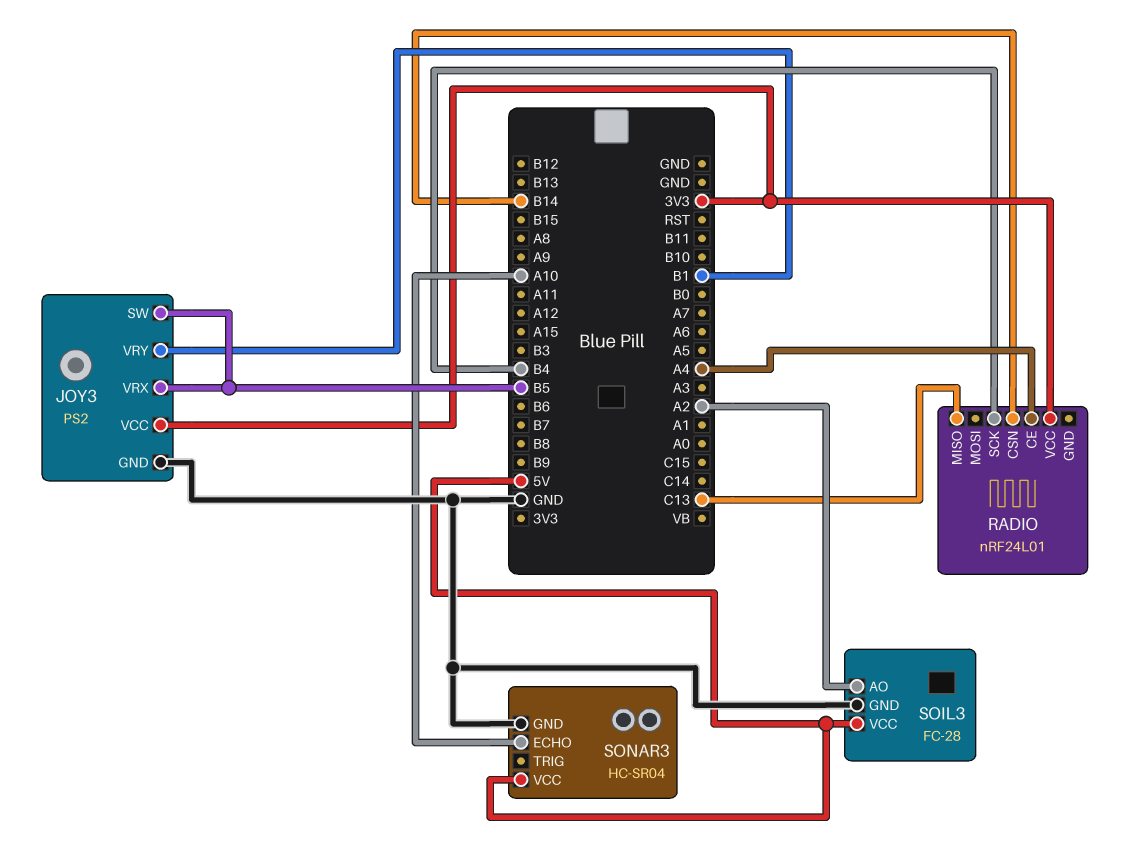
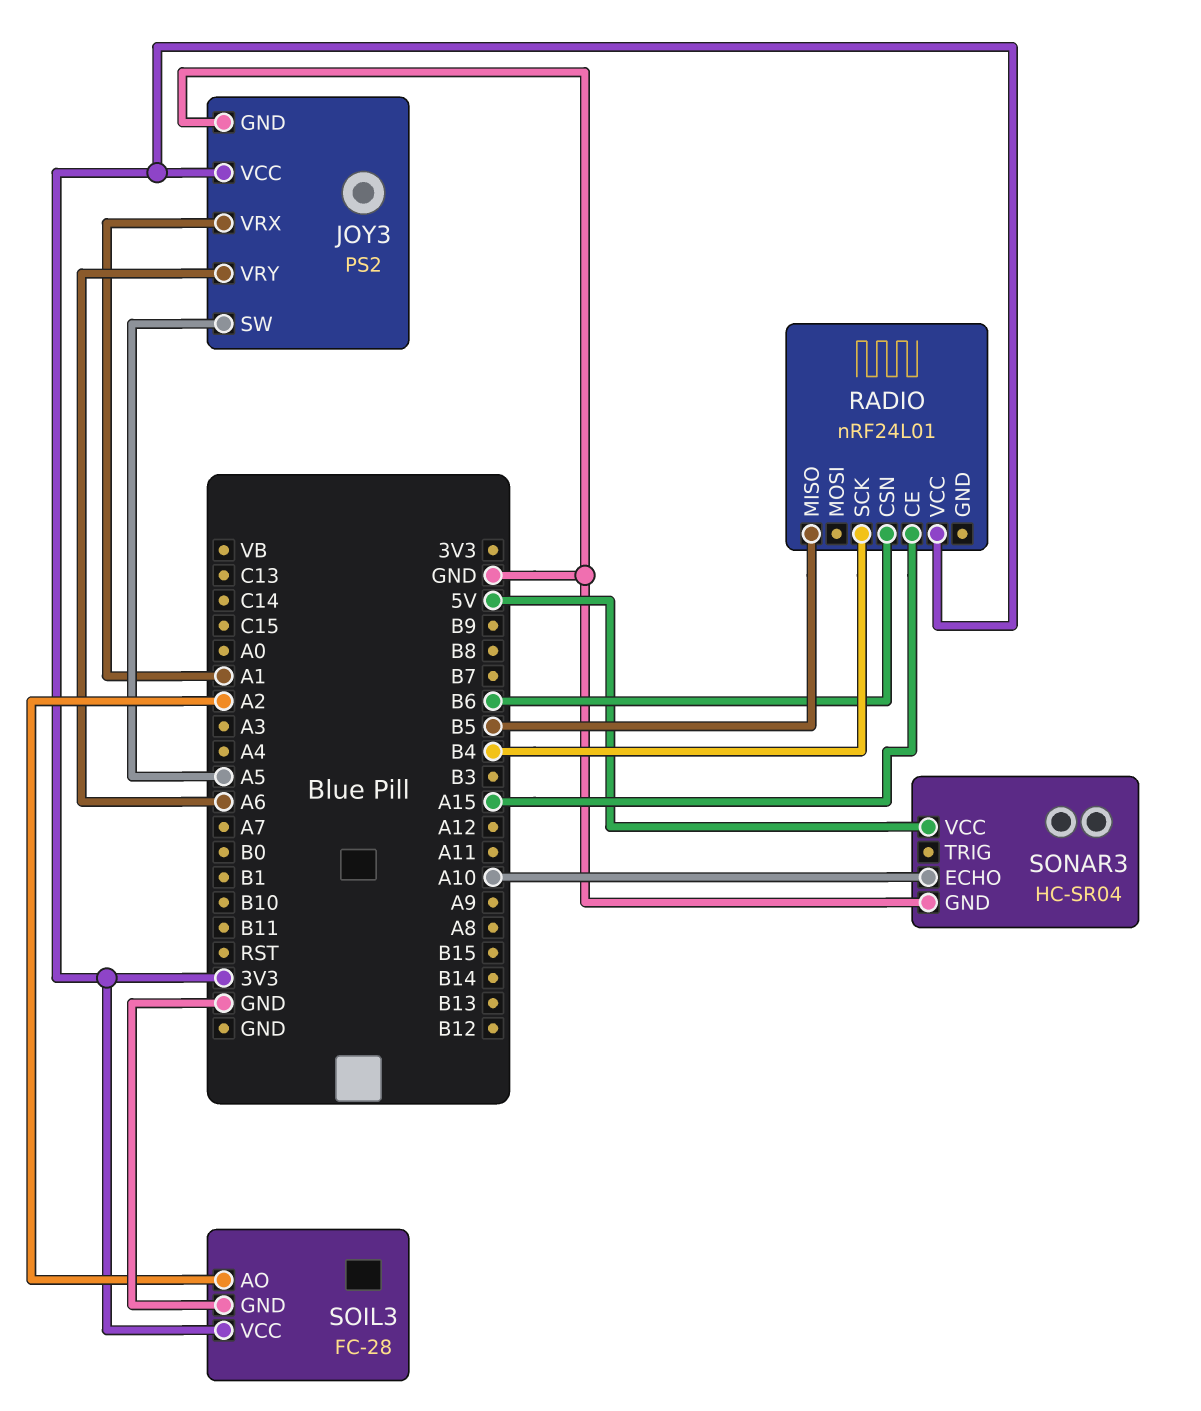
JOY3 pin SW: B5 -> A5
JOY3 pin VRX: B5 -> A1
JOY3 pin VRY: B1 -> A6
RADIO pin CE: A4 -> A15
RADIO pin CSN: B14 -> B6
RADIO pin MISO: C13 -> B5
SOIL3 pin VCC: 5V -> 3V3

